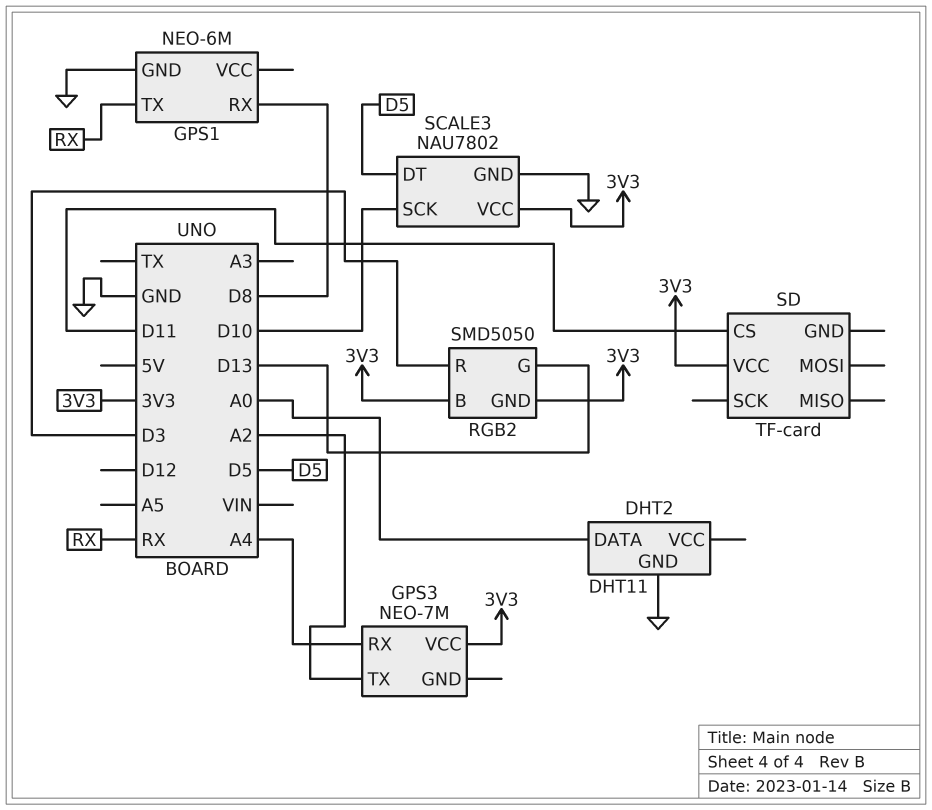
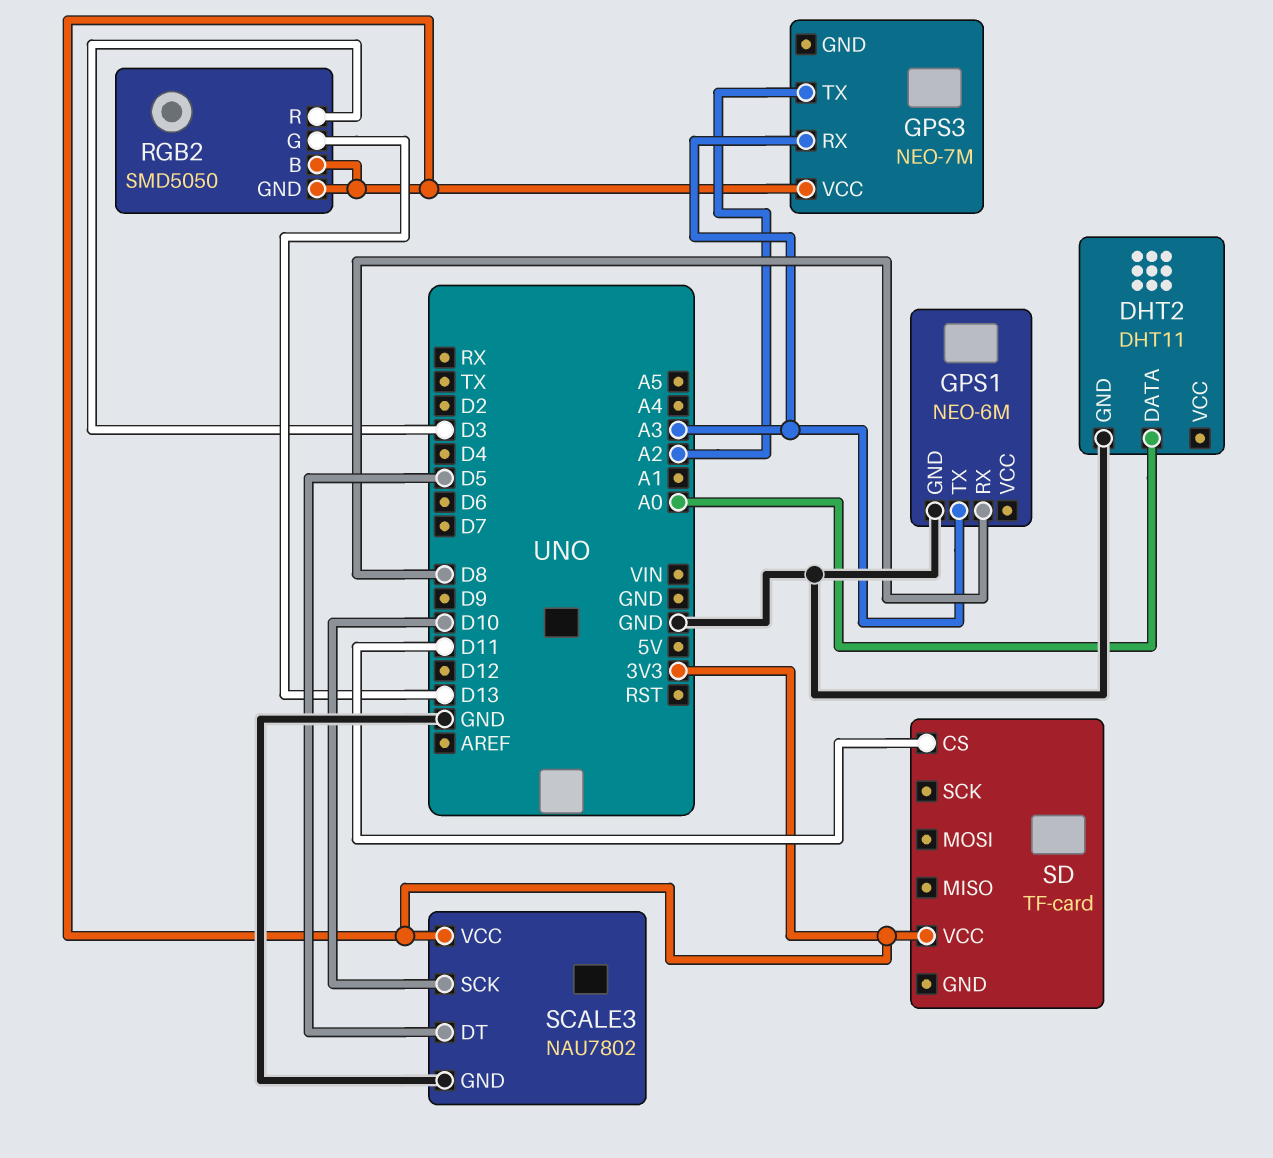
GPS1 pin TX: RX -> A3
GPS3 pin RX: A4 -> A3

